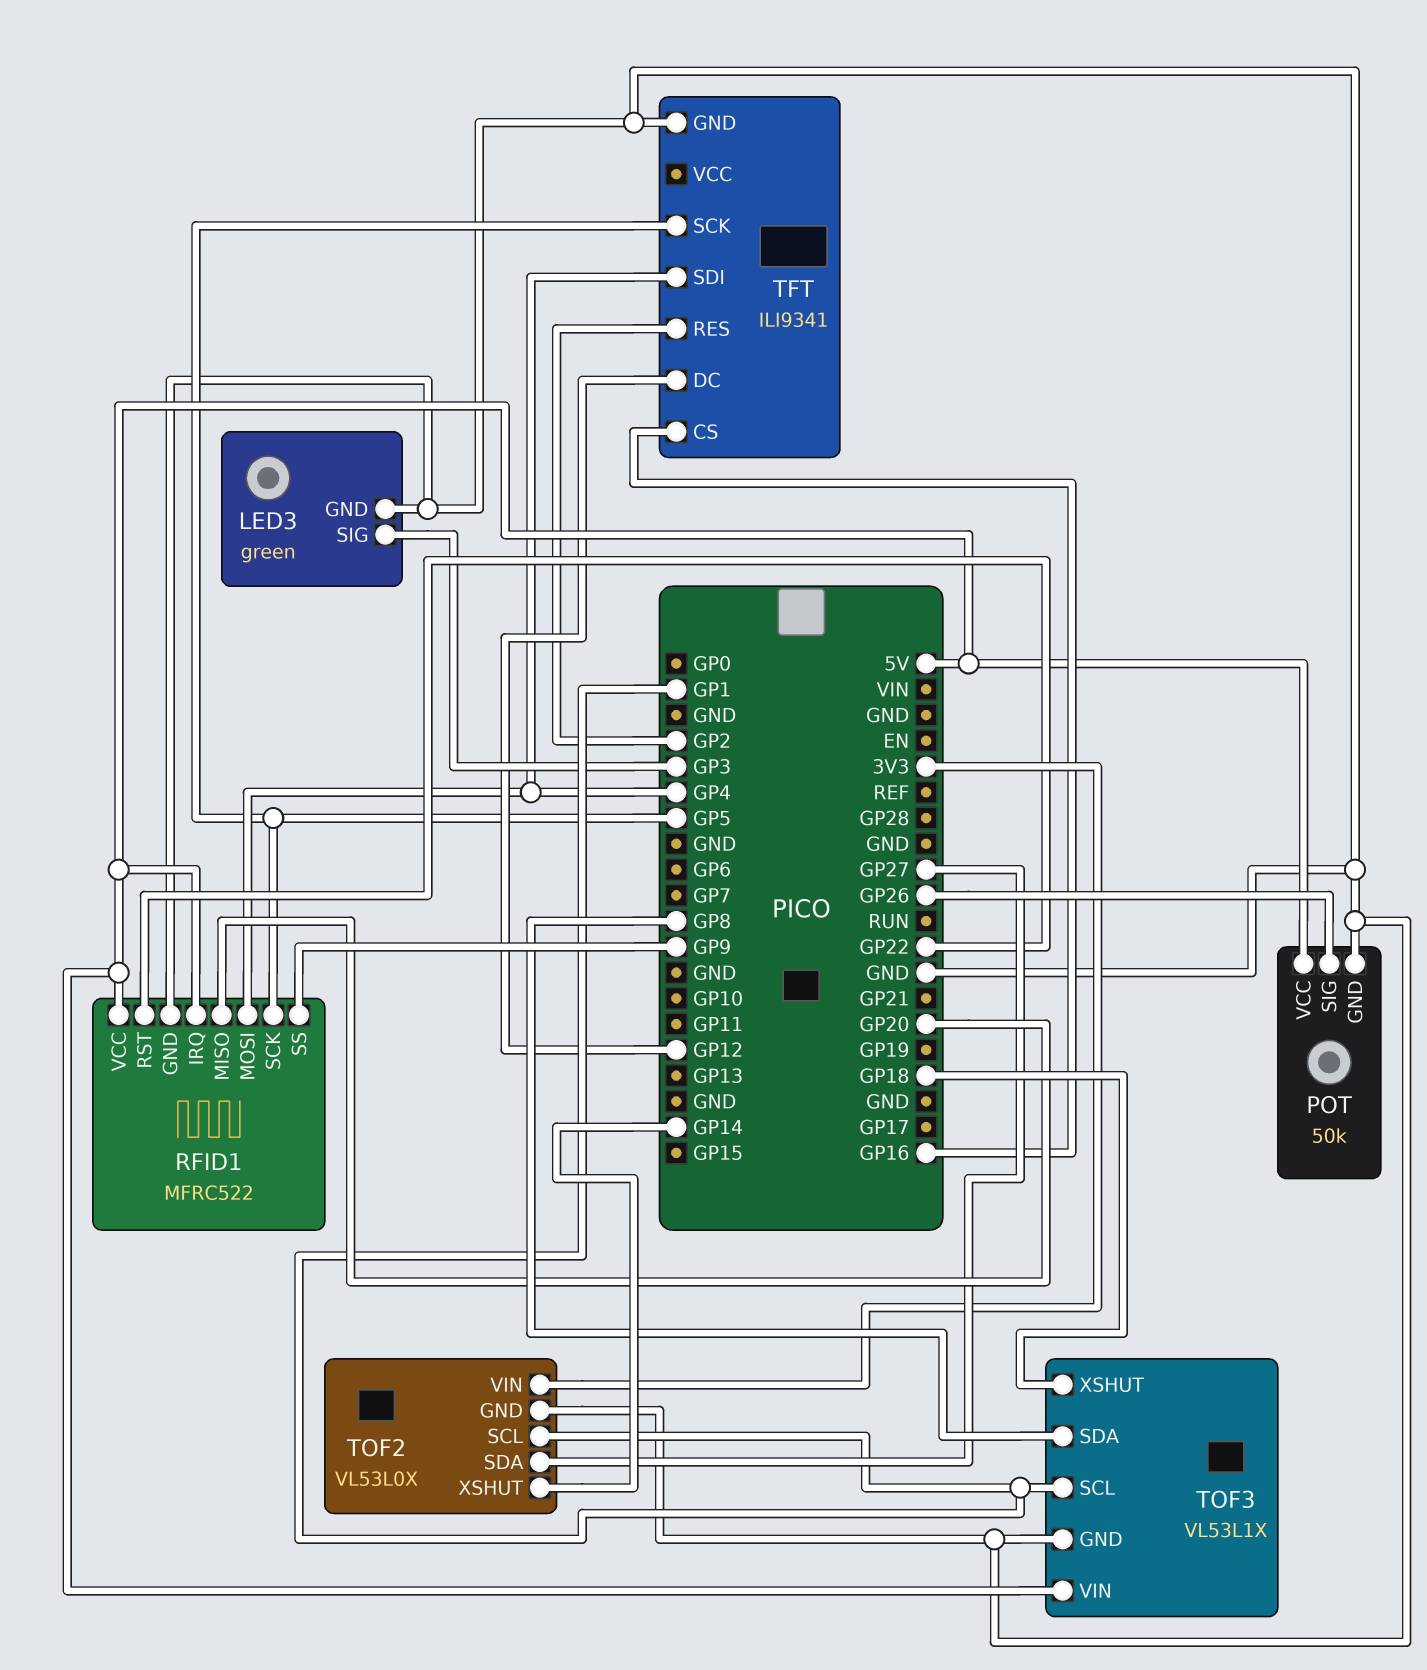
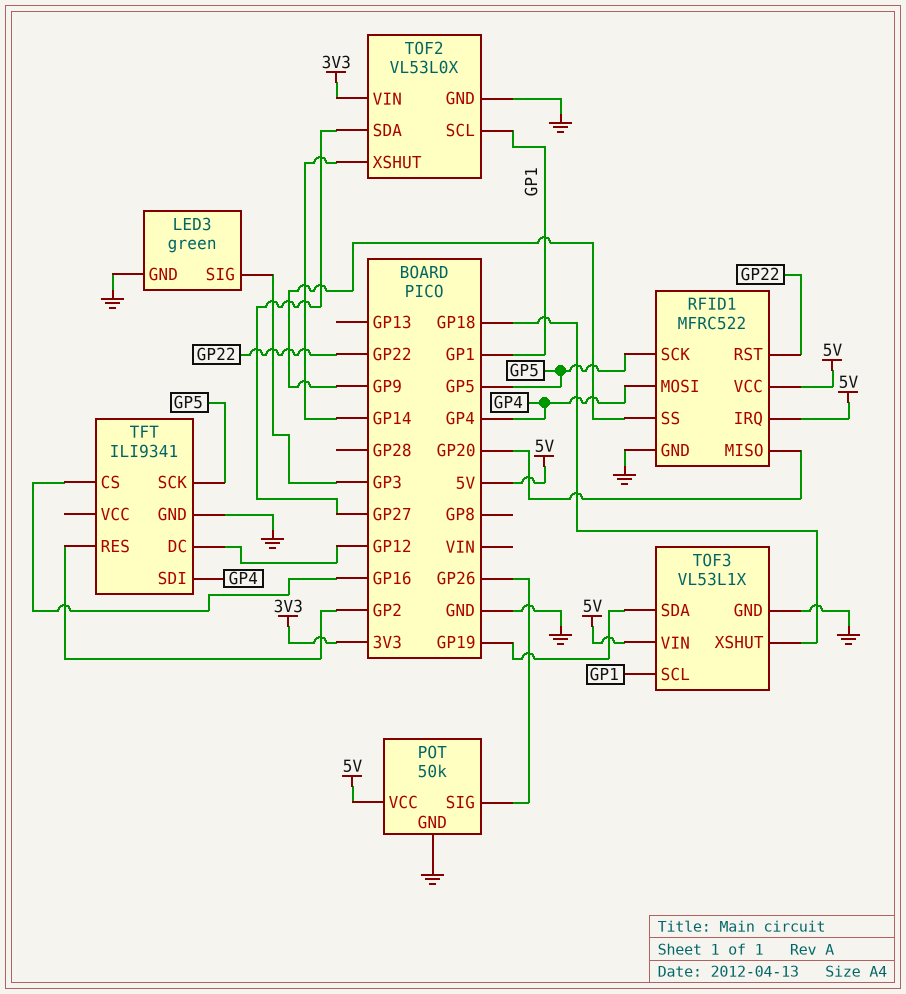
TOF3 pin SDA: GP8 -> GP19

